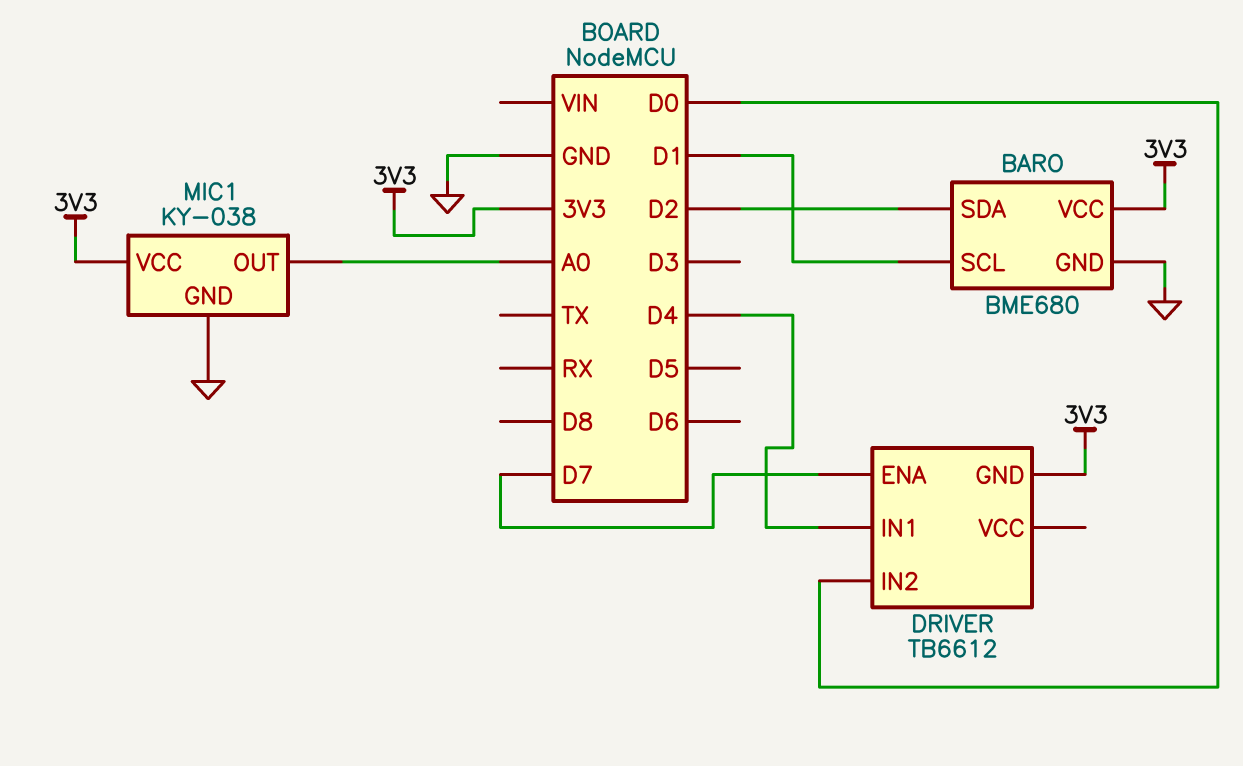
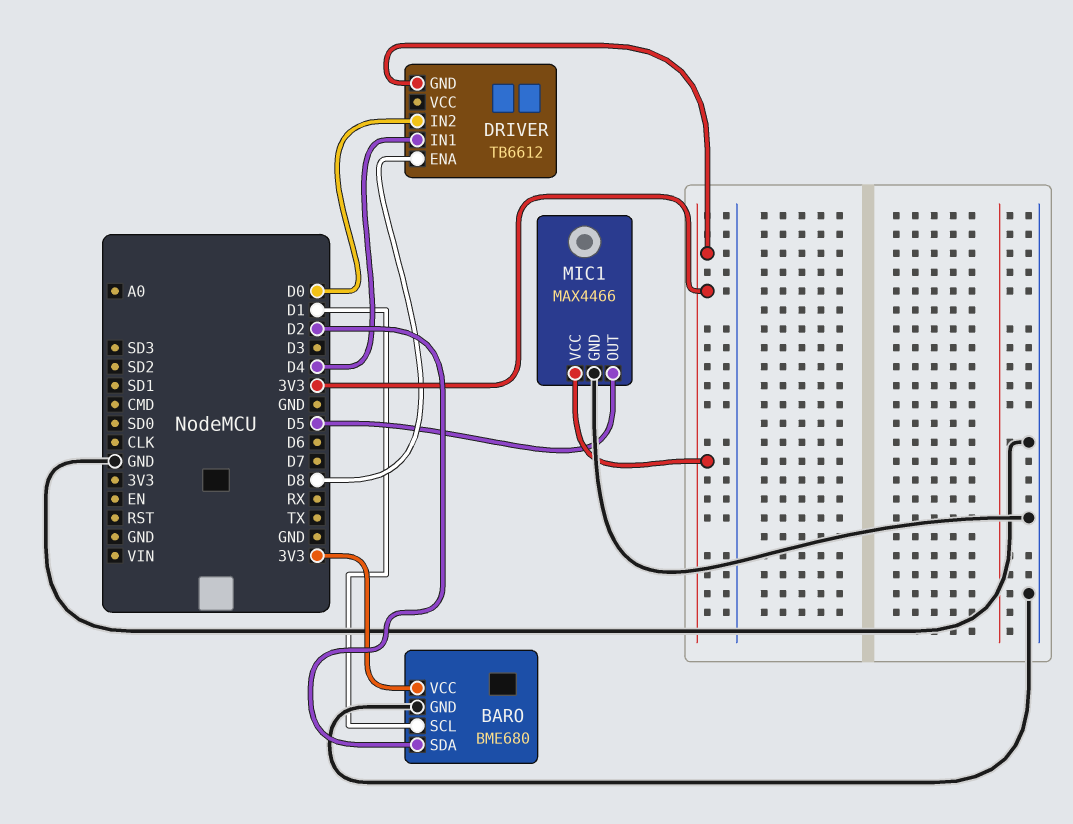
DRIVER pin ENA: D7 -> D8
MIC1: KY-038 -> MAX4466
MIC1 pin OUT: A0 -> D5

